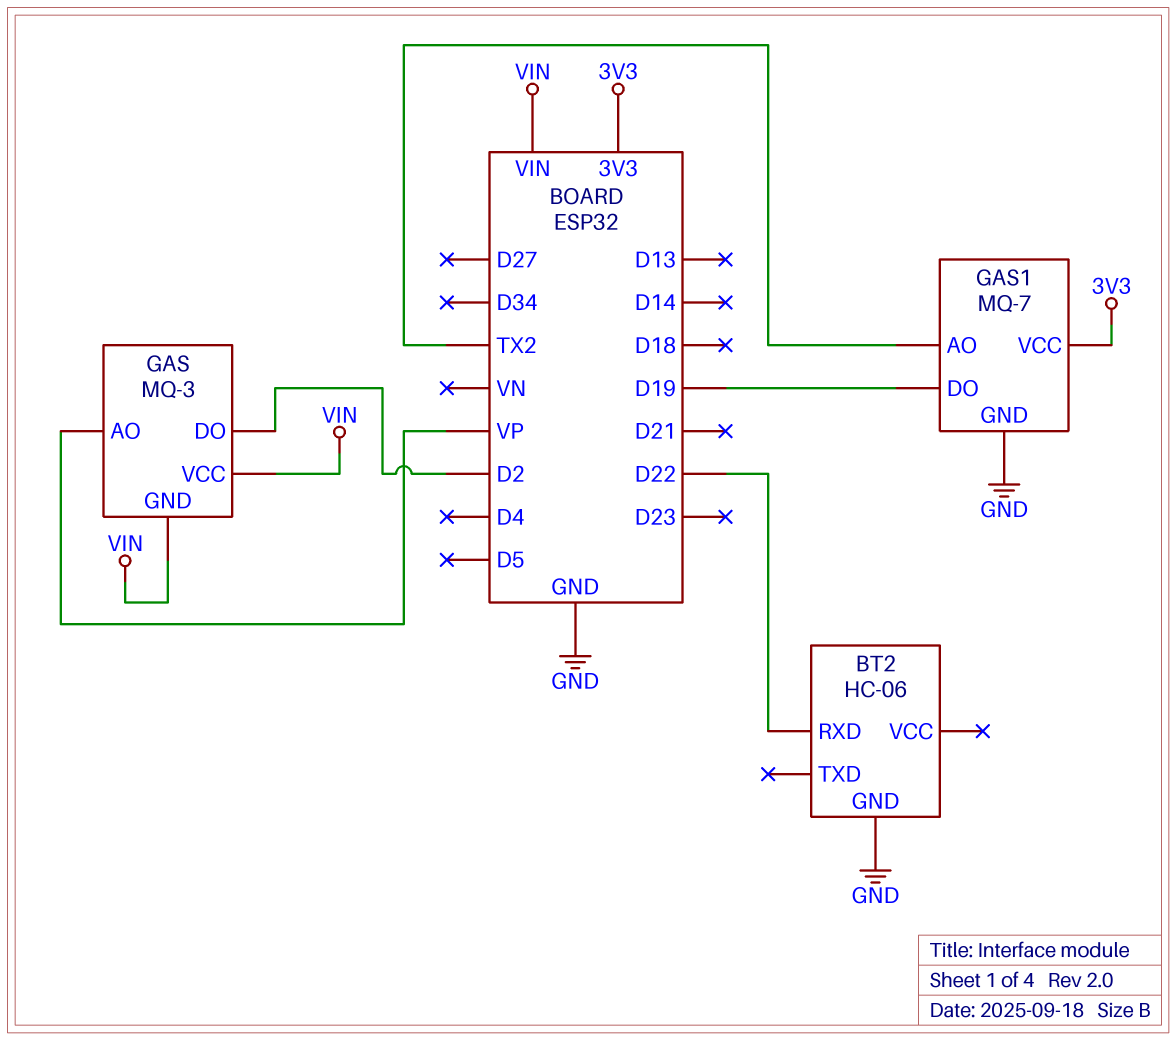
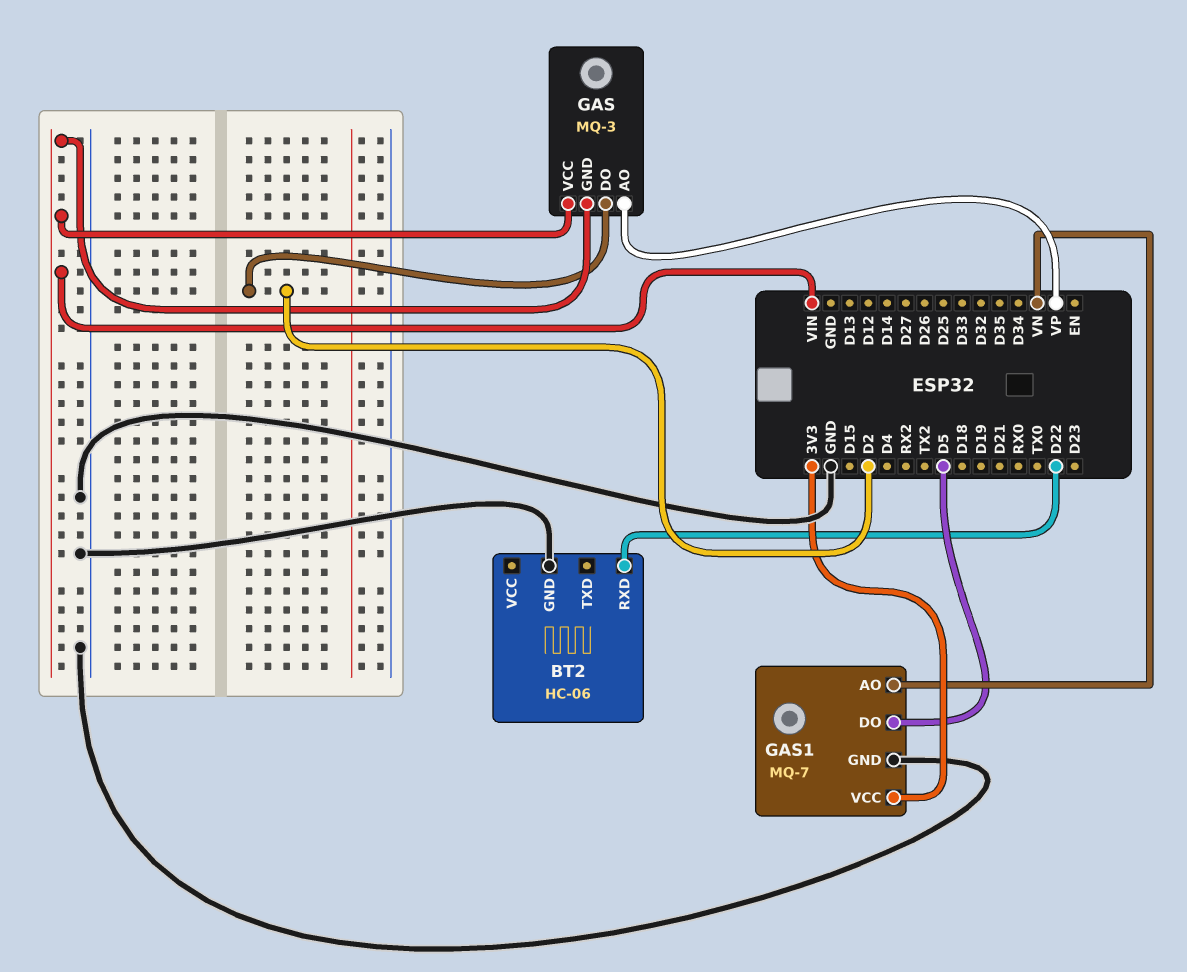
GAS1 pin AO: TX2 -> VN
GAS1 pin DO: D19 -> D5

